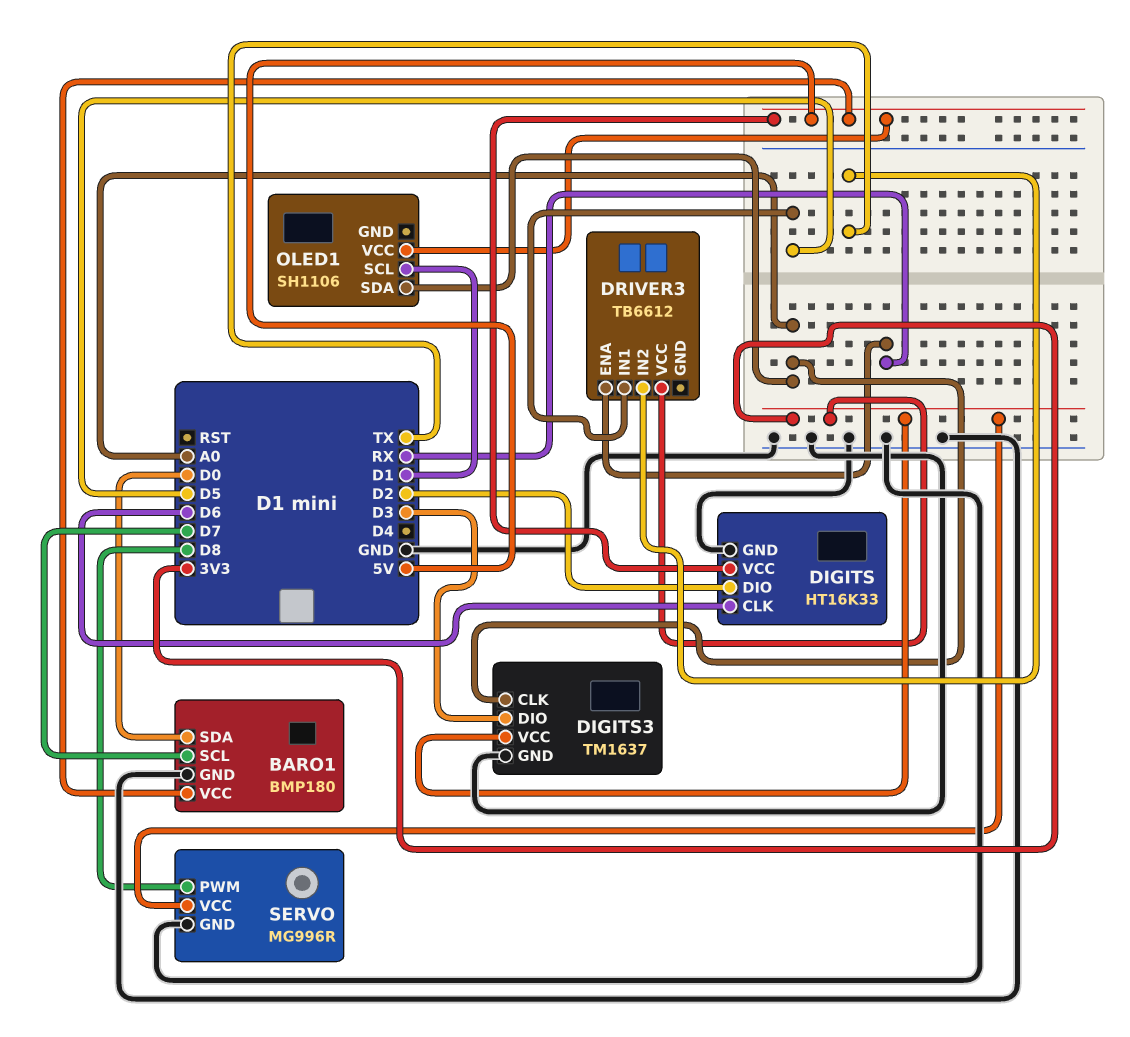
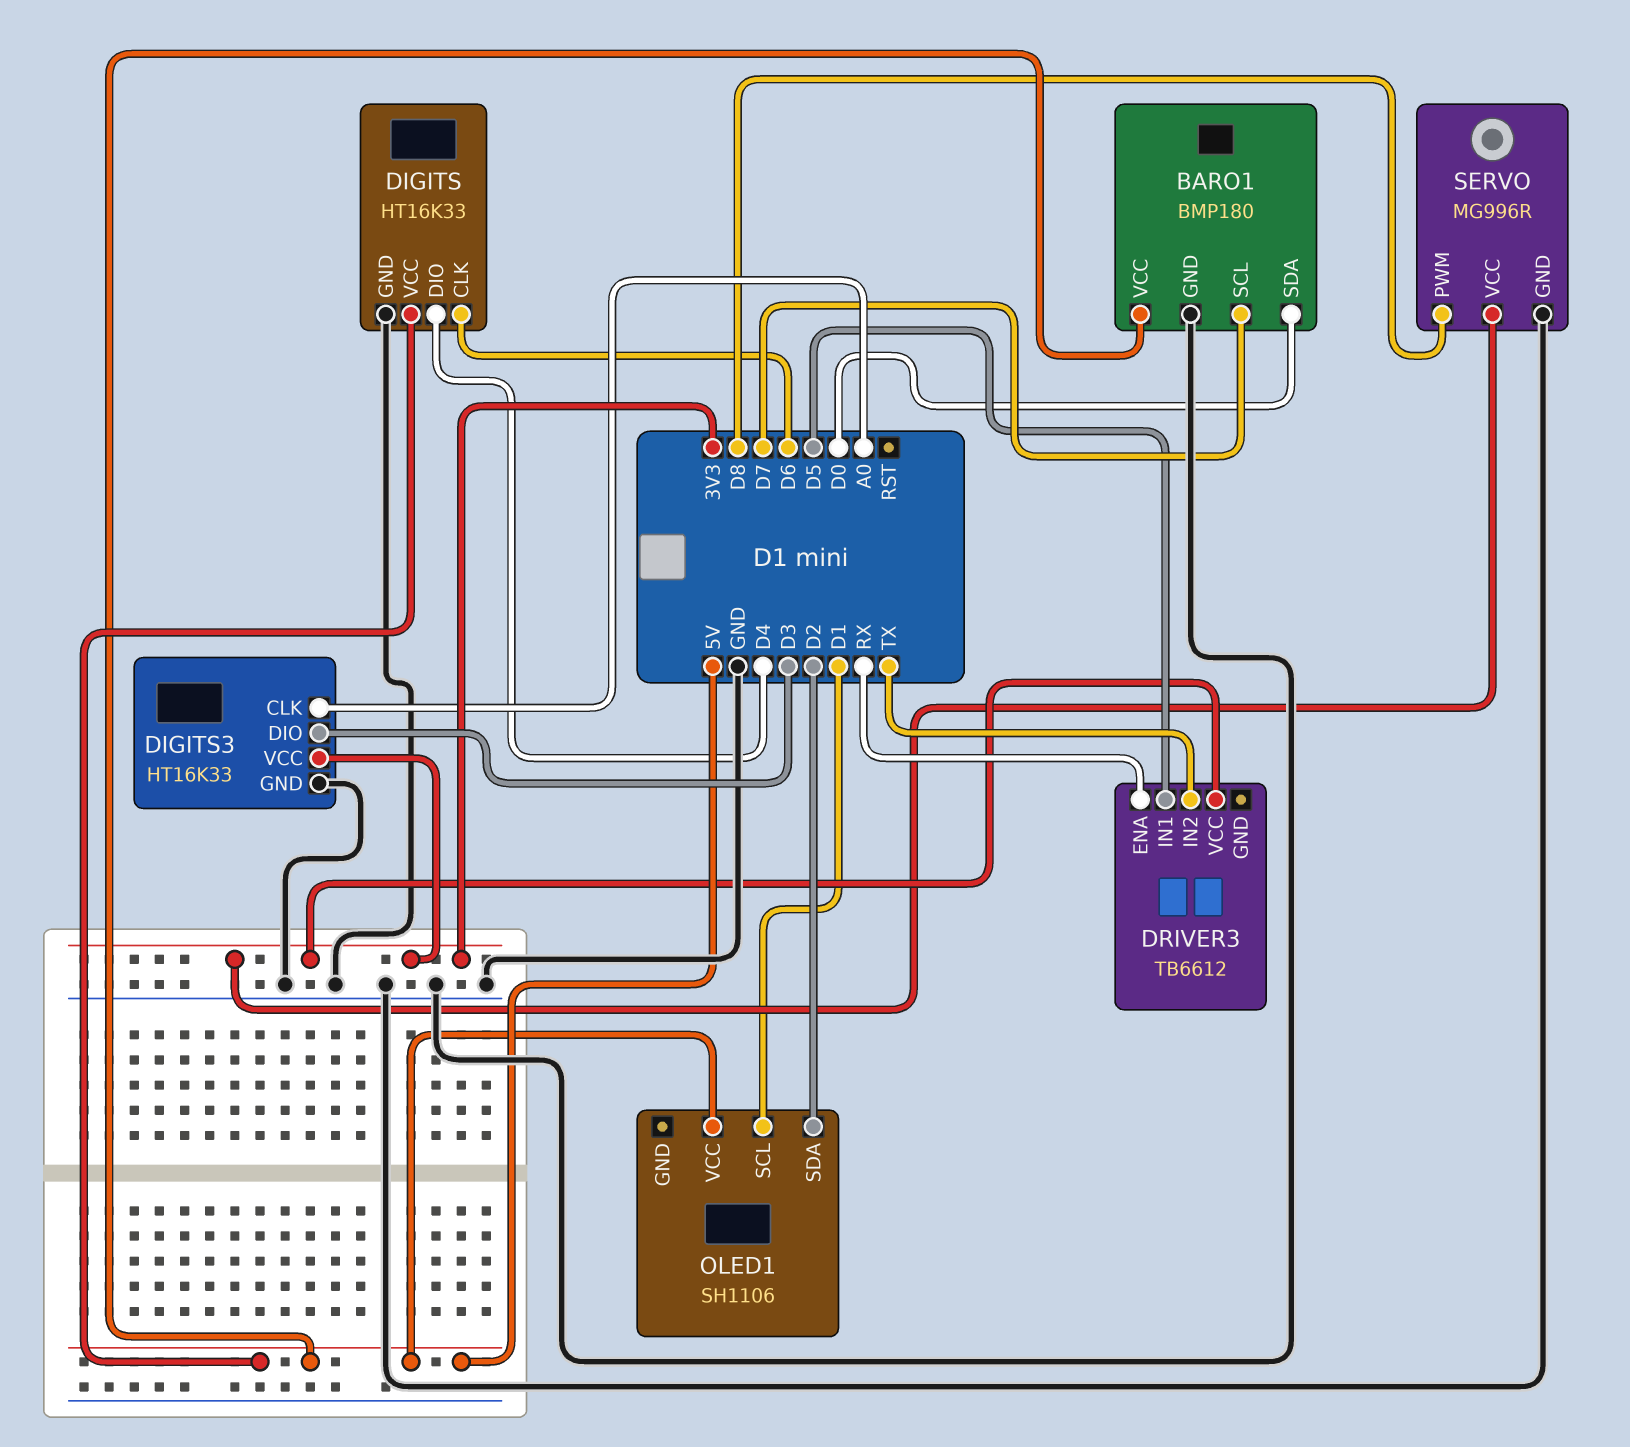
DIGITS pin DIO: D2 -> D4
DIGITS3: TM1637 -> HT16K33
OLED1 pin SDA: A0 -> D2

